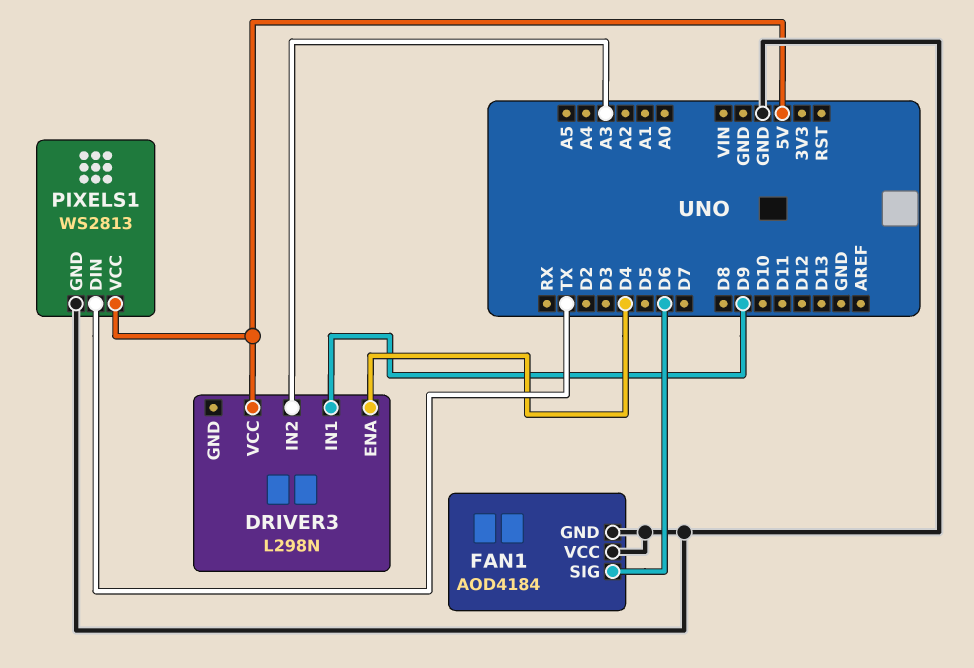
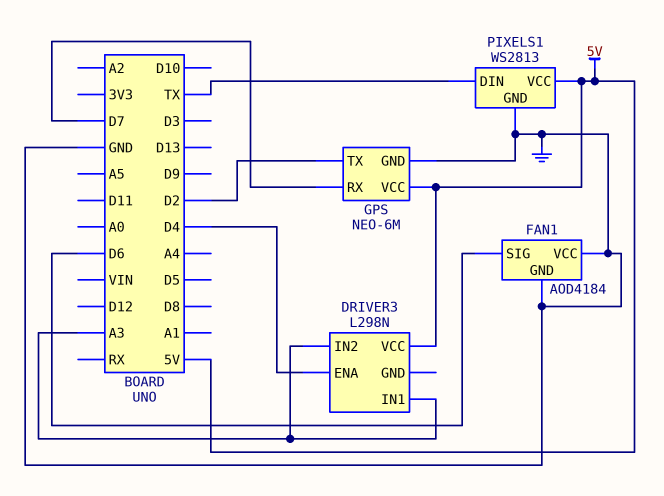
DRIVER3 pin IN1: D9 -> A3
GPS: none -> NEO-6M
GPS pin GND: none -> GND
GPS pin RX: none -> D7
GPS pin TX: none -> D2
GPS pin VCC: none -> 5V

